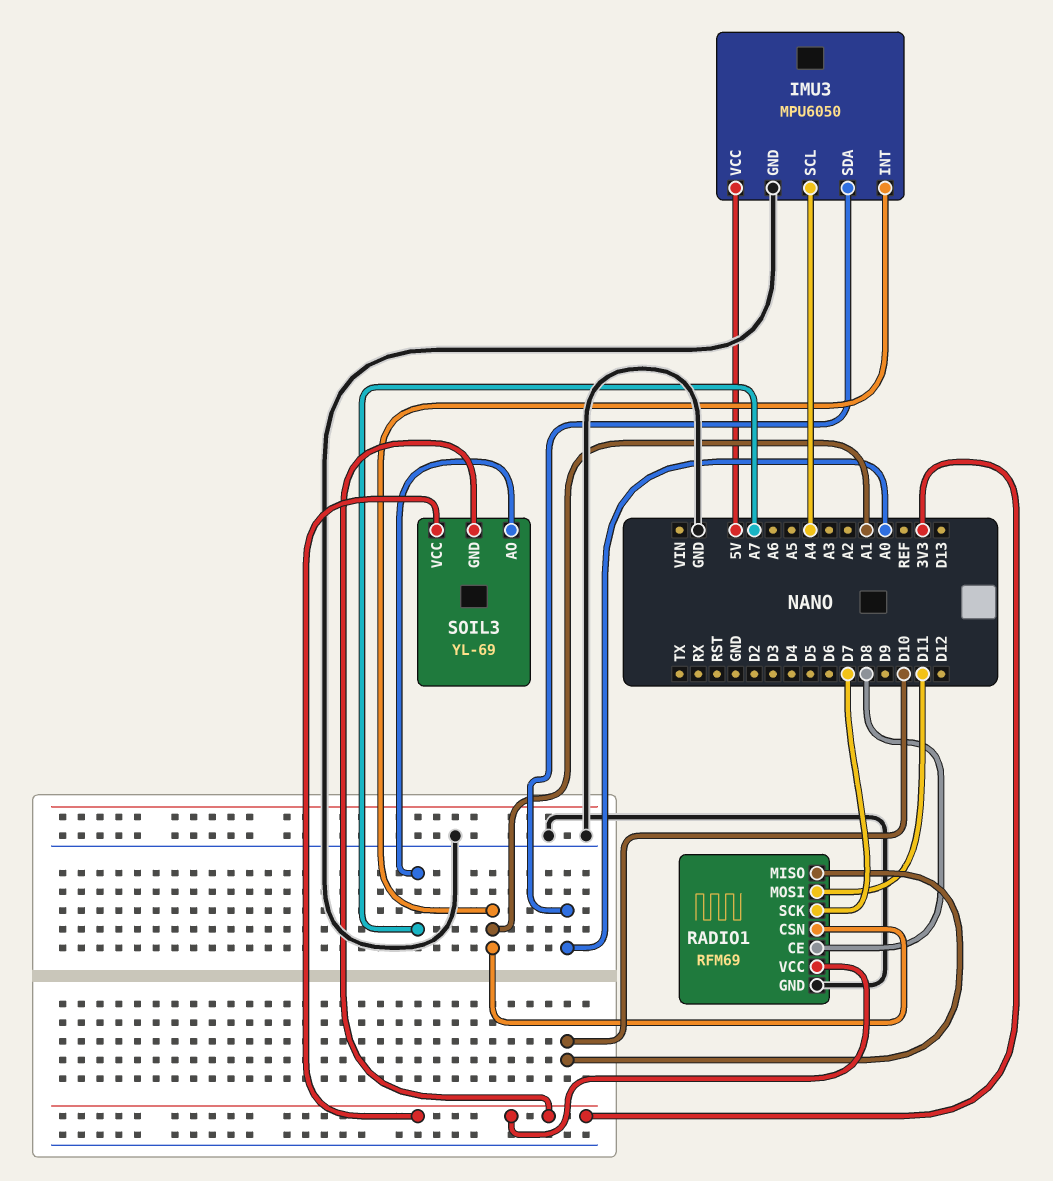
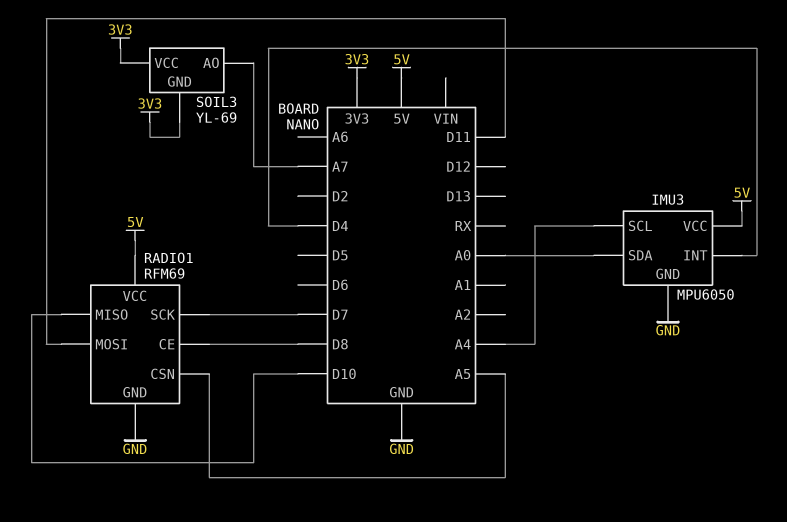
IMU3 pin INT: A1 -> D4
RADIO1 pin CSN: A1 -> A5
RADIO1 pin VCC: 3V3 -> 5V

